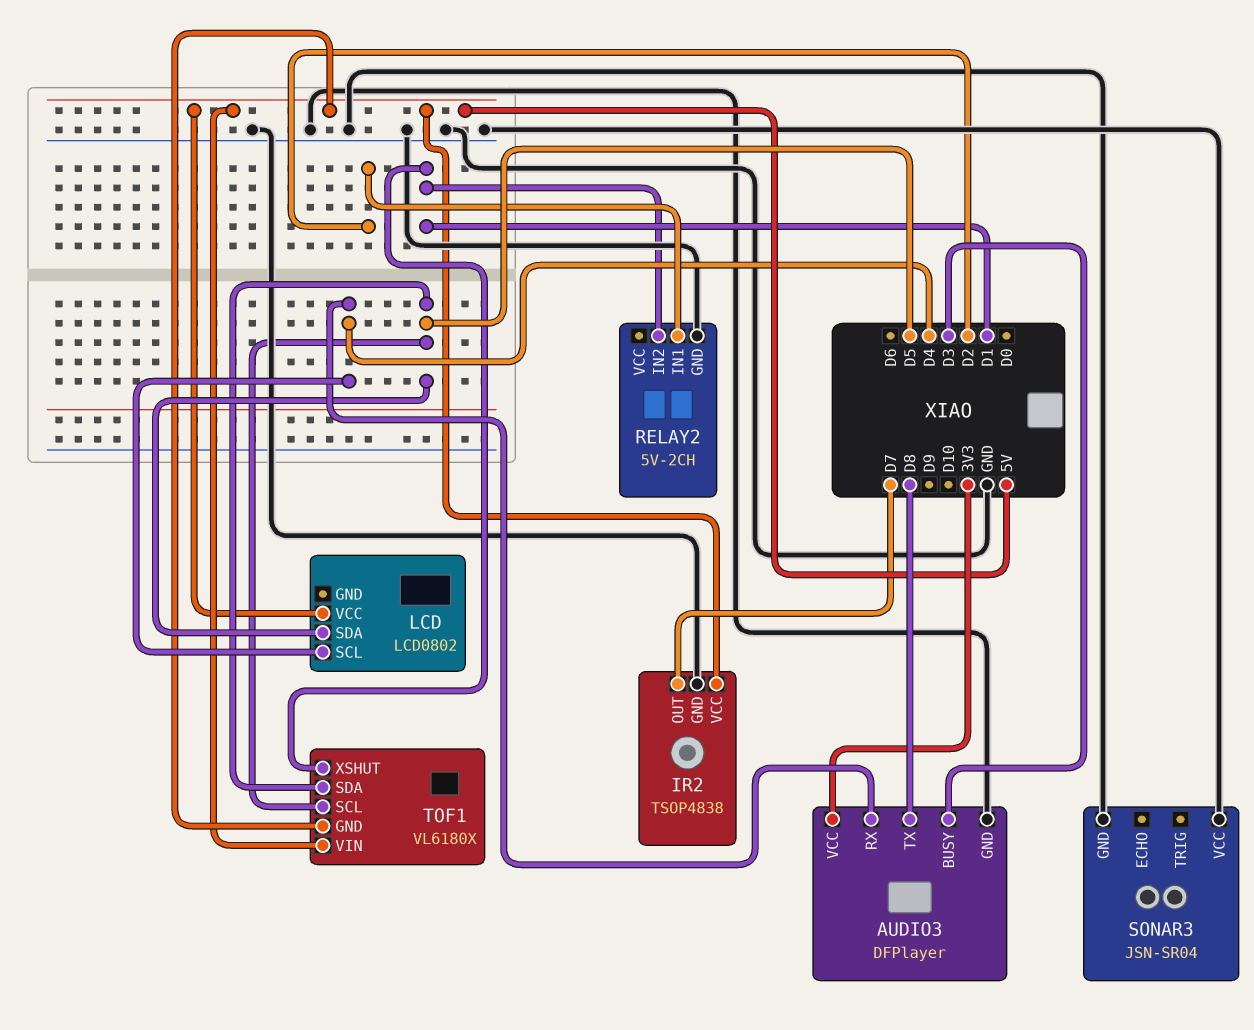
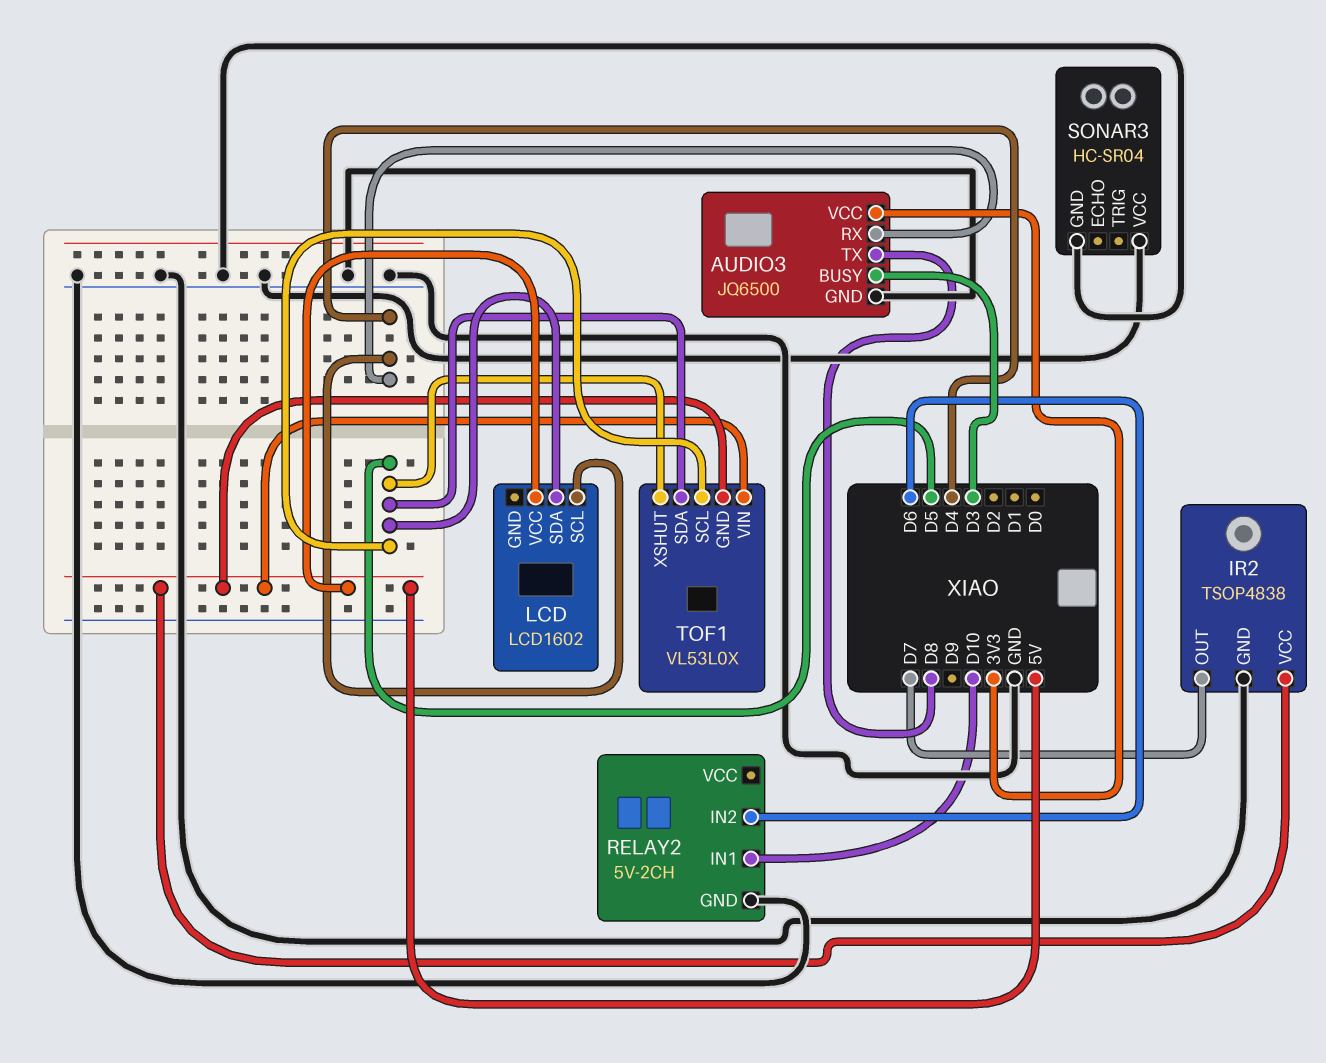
AUDIO3: DFPlayer -> JQ6500
LCD: LCD0802 -> LCD1602
RELAY2 pin IN1: D2 -> D10
RELAY2 pin IN2: D1 -> D6
SONAR3: JSN-SR04 -> HC-SR04
TOF1: VL6180X -> VL53L0X
TOF1 pin XSHUT: D1 -> D5

